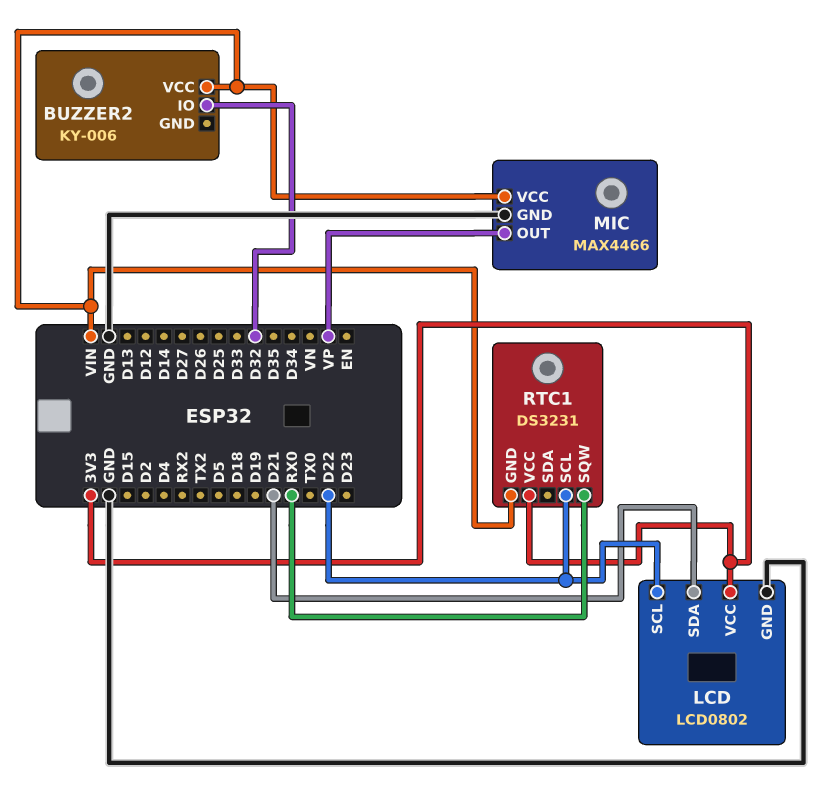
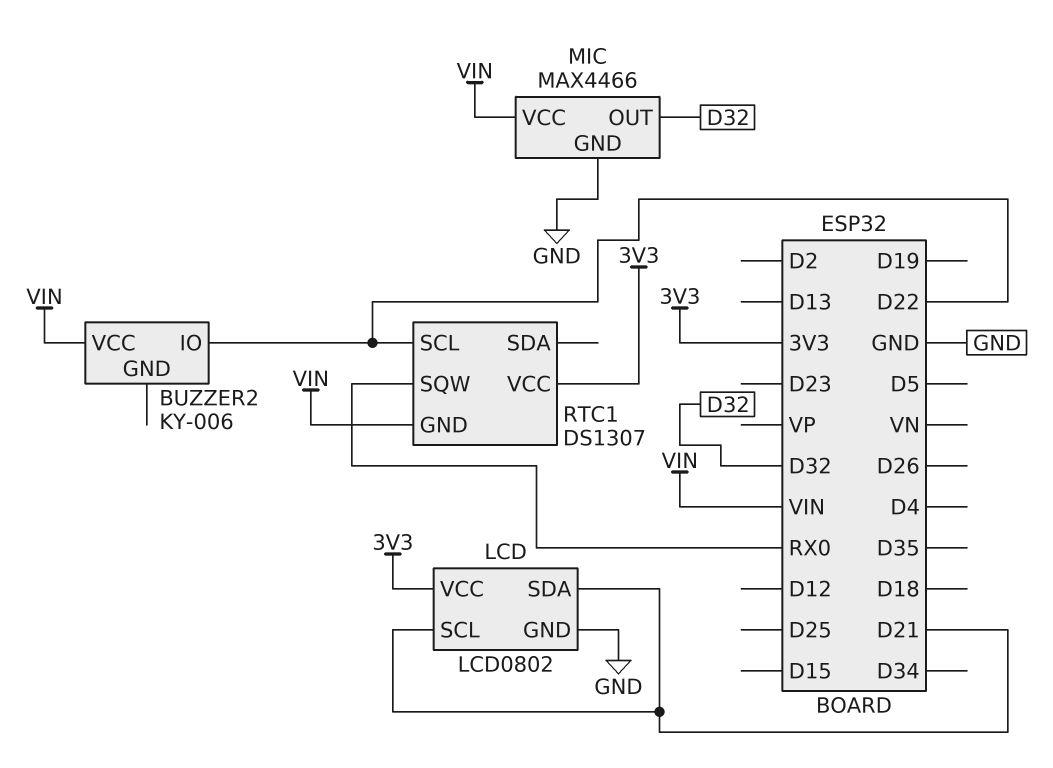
BUZZER2 pin IO: D32 -> D22
LCD pin SCL: D22 -> D21
MIC pin OUT: VP -> D32
RTC1: DS3231 -> DS1307

